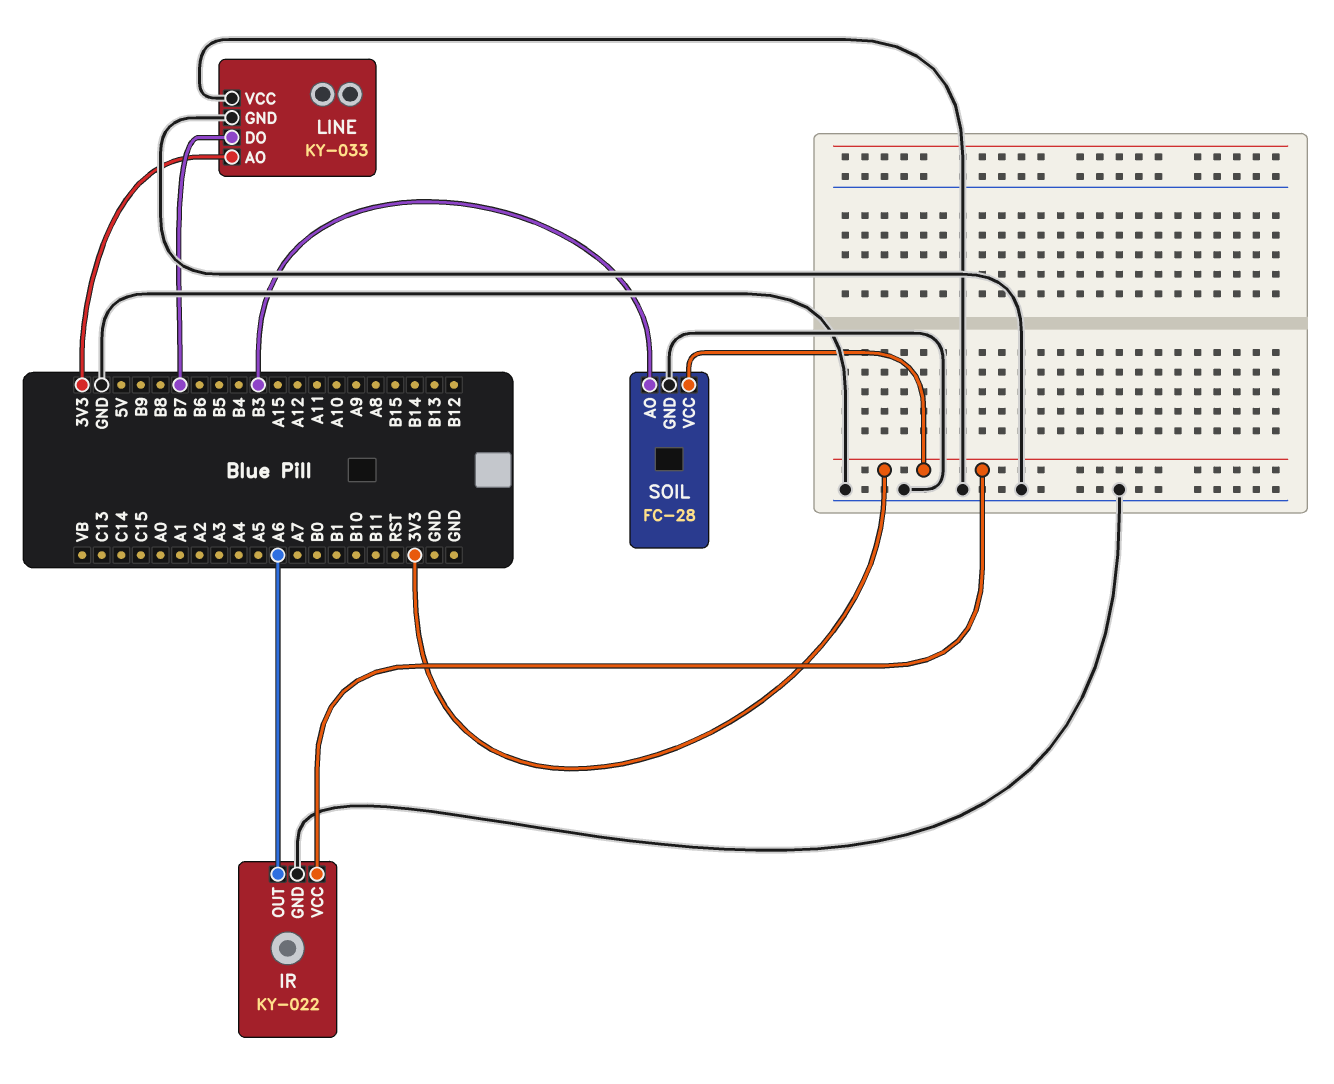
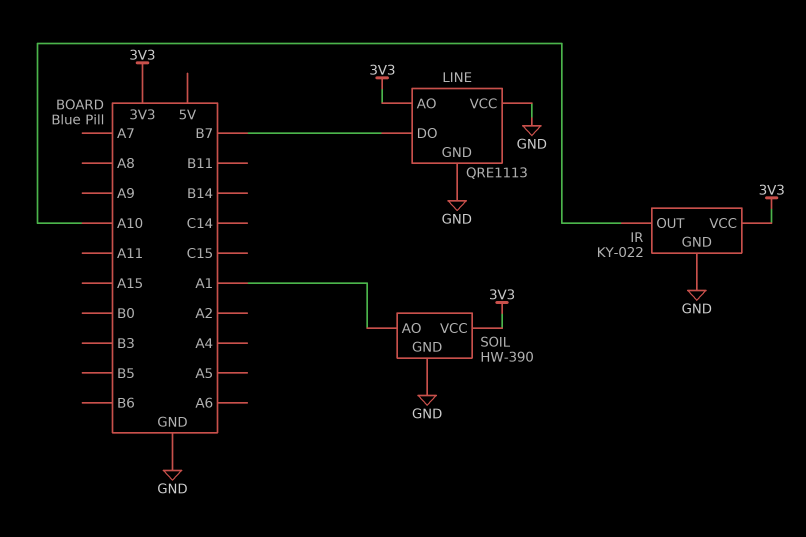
IR pin OUT: A6 -> A10
LINE: KY-033 -> QRE1113
SOIL: FC-28 -> HW-390
SOIL pin AO: B3 -> A1

